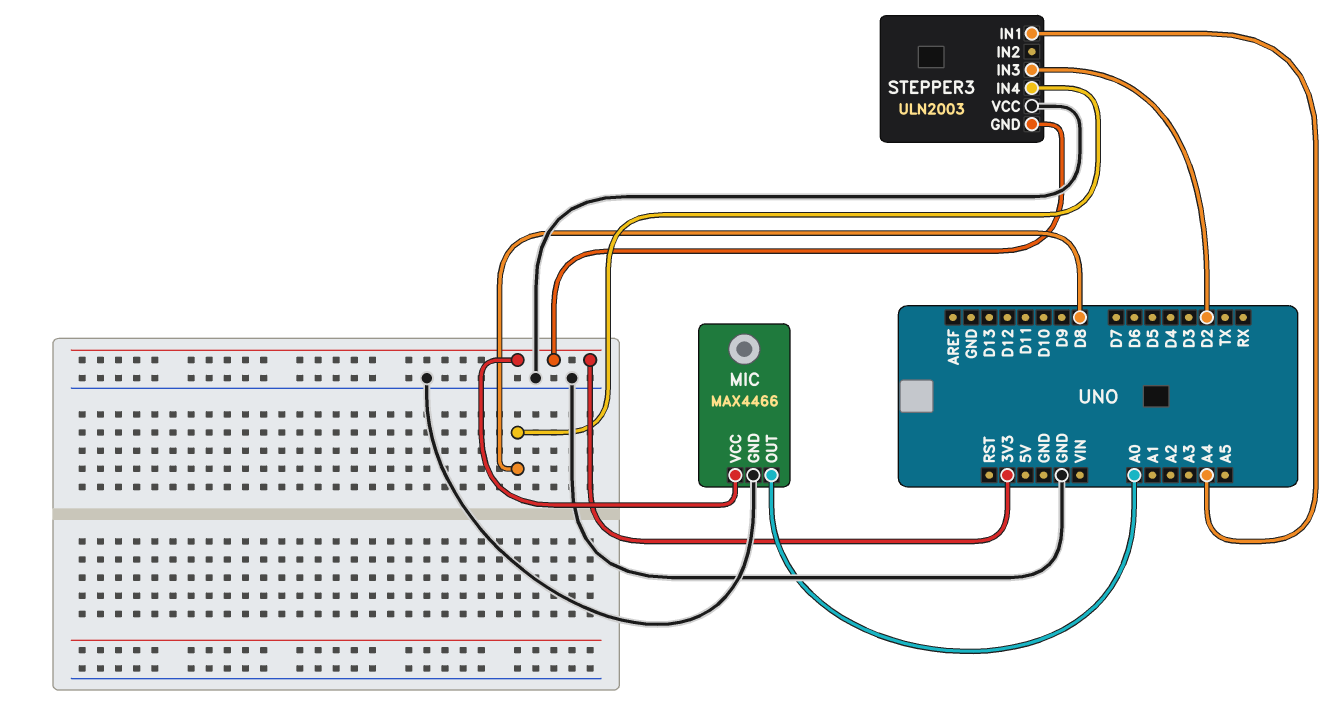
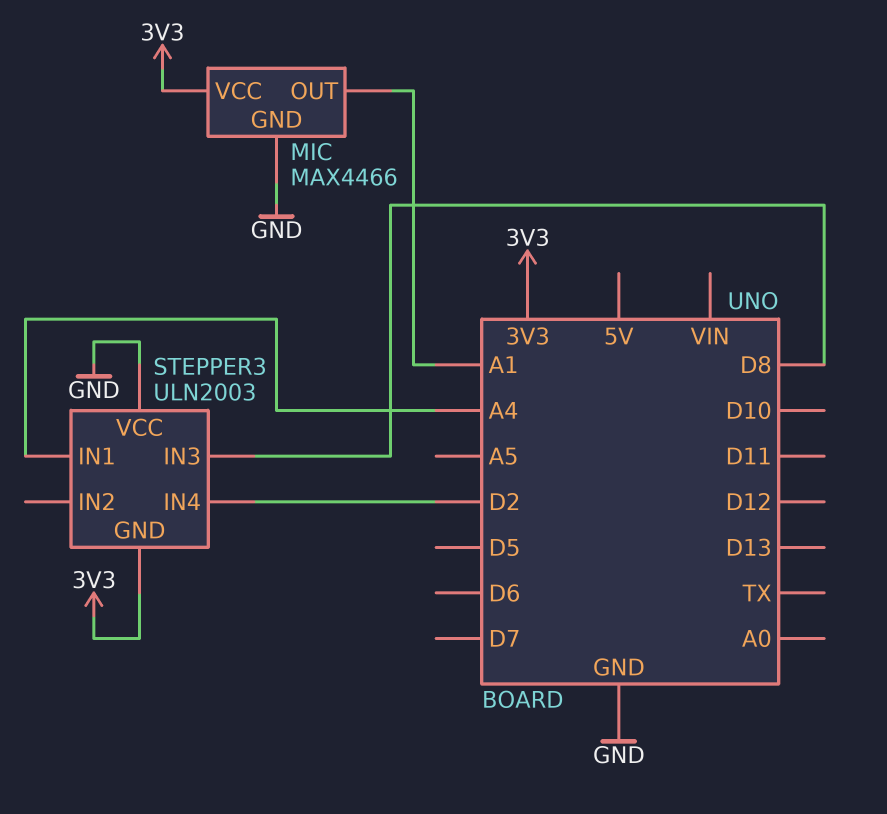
MIC pin OUT: A0 -> A1
STEPPER3 pin IN3: D2 -> D8
STEPPER3 pin IN4: D8 -> D2

